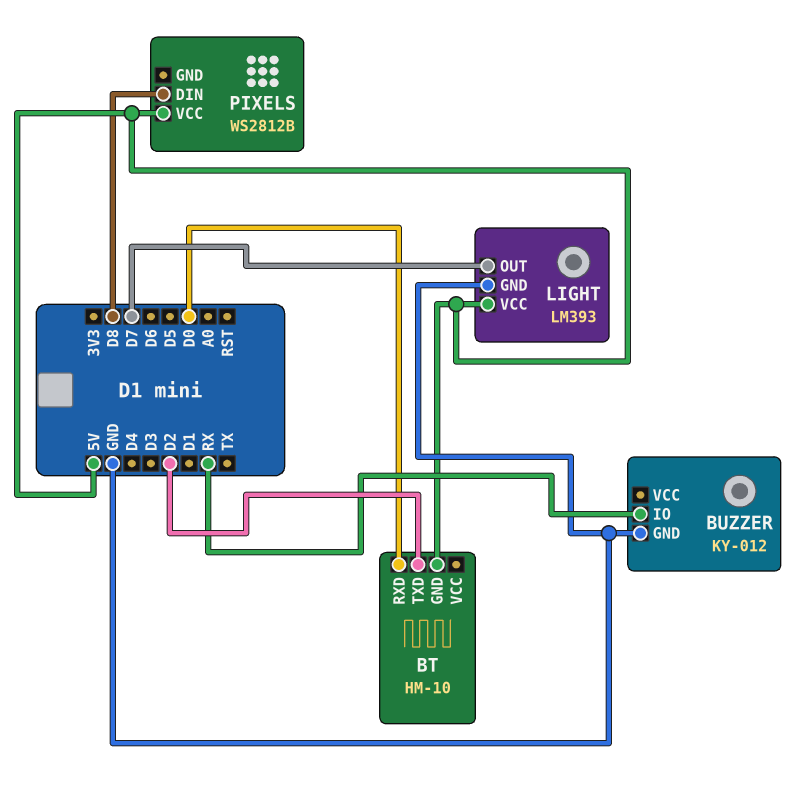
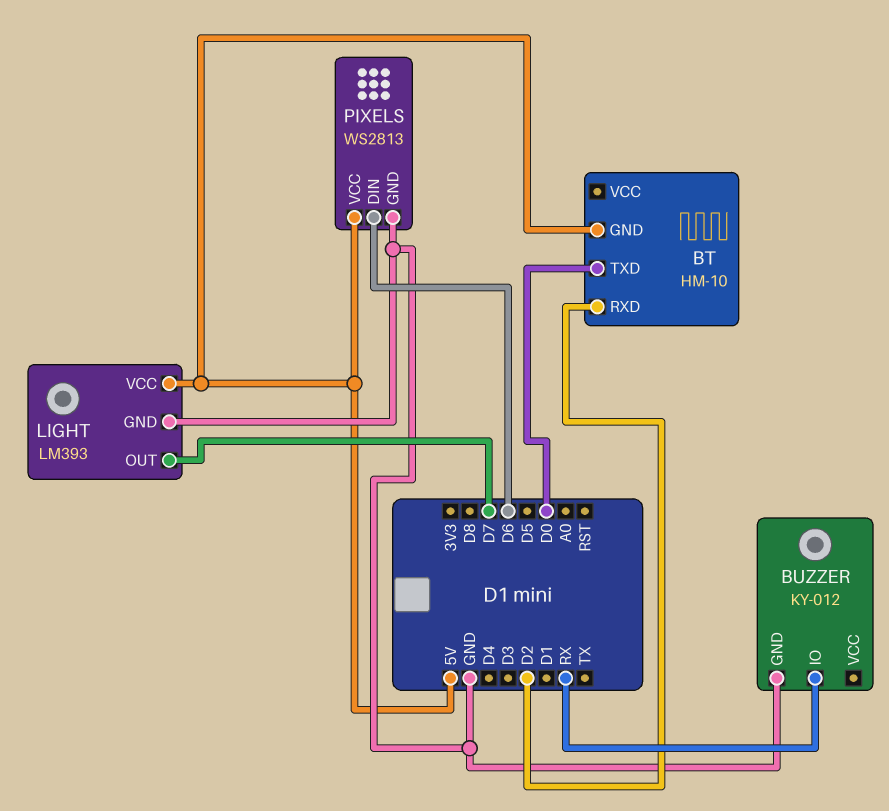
BT pin RXD: D0 -> D2
BT pin TXD: D2 -> D0
PIXELS: WS2812B -> WS2813
PIXELS pin DIN: D8 -> D6
PIXELS pin GND: none -> GND

